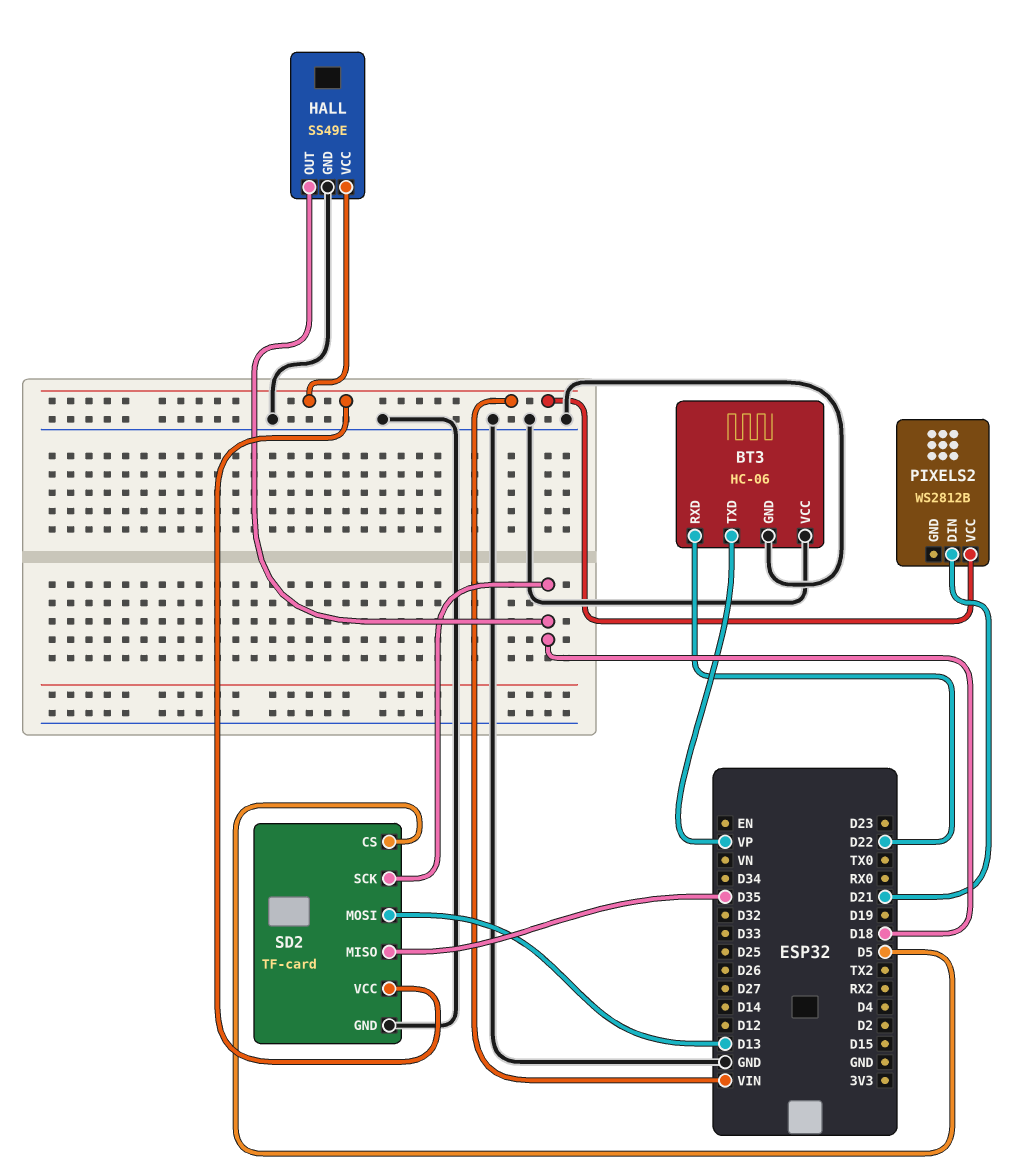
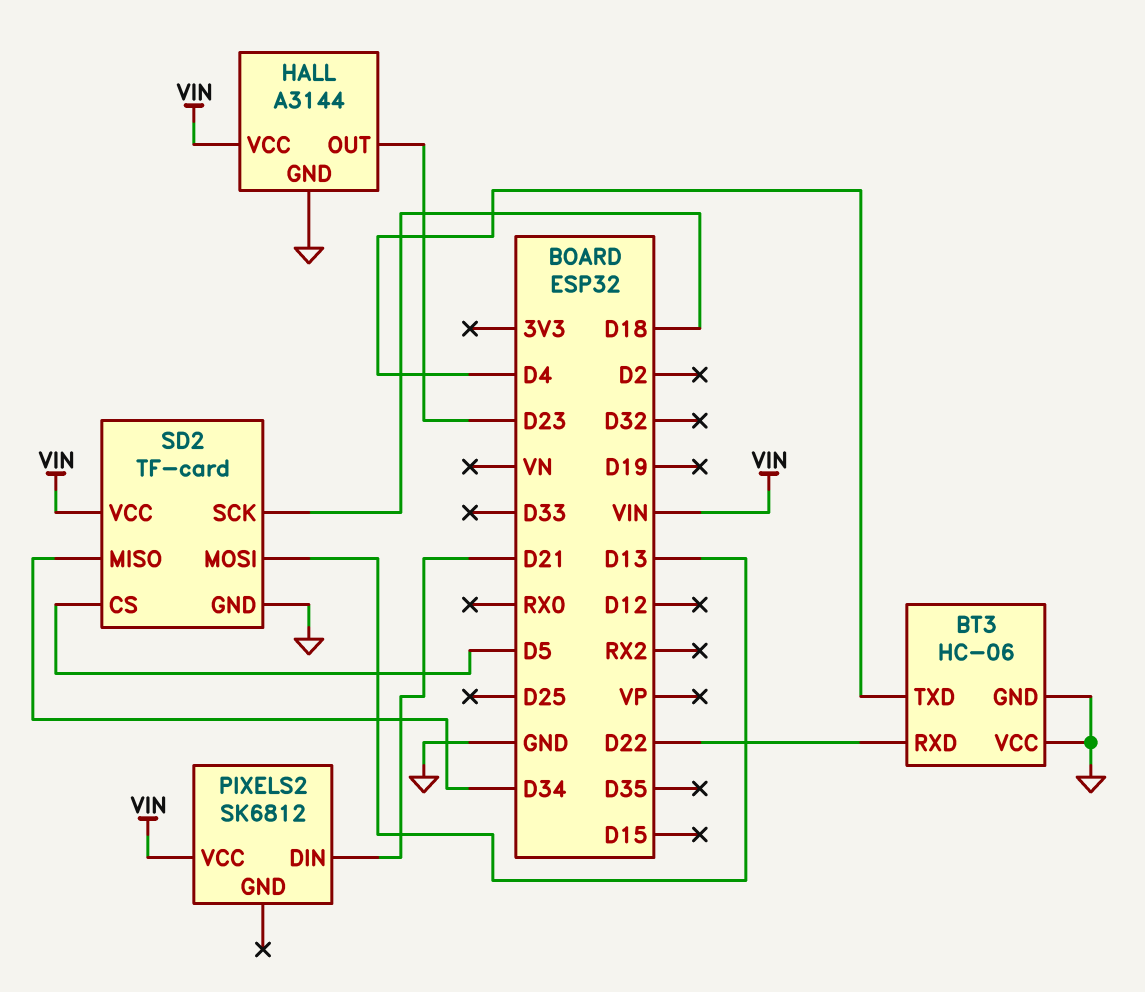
BT3 pin TXD: VP -> D4
HALL: SS49E -> A3144
HALL pin OUT: D18 -> D23
PIXELS2: WS2812B -> SK6812
SD2 pin MISO: D35 -> D34

